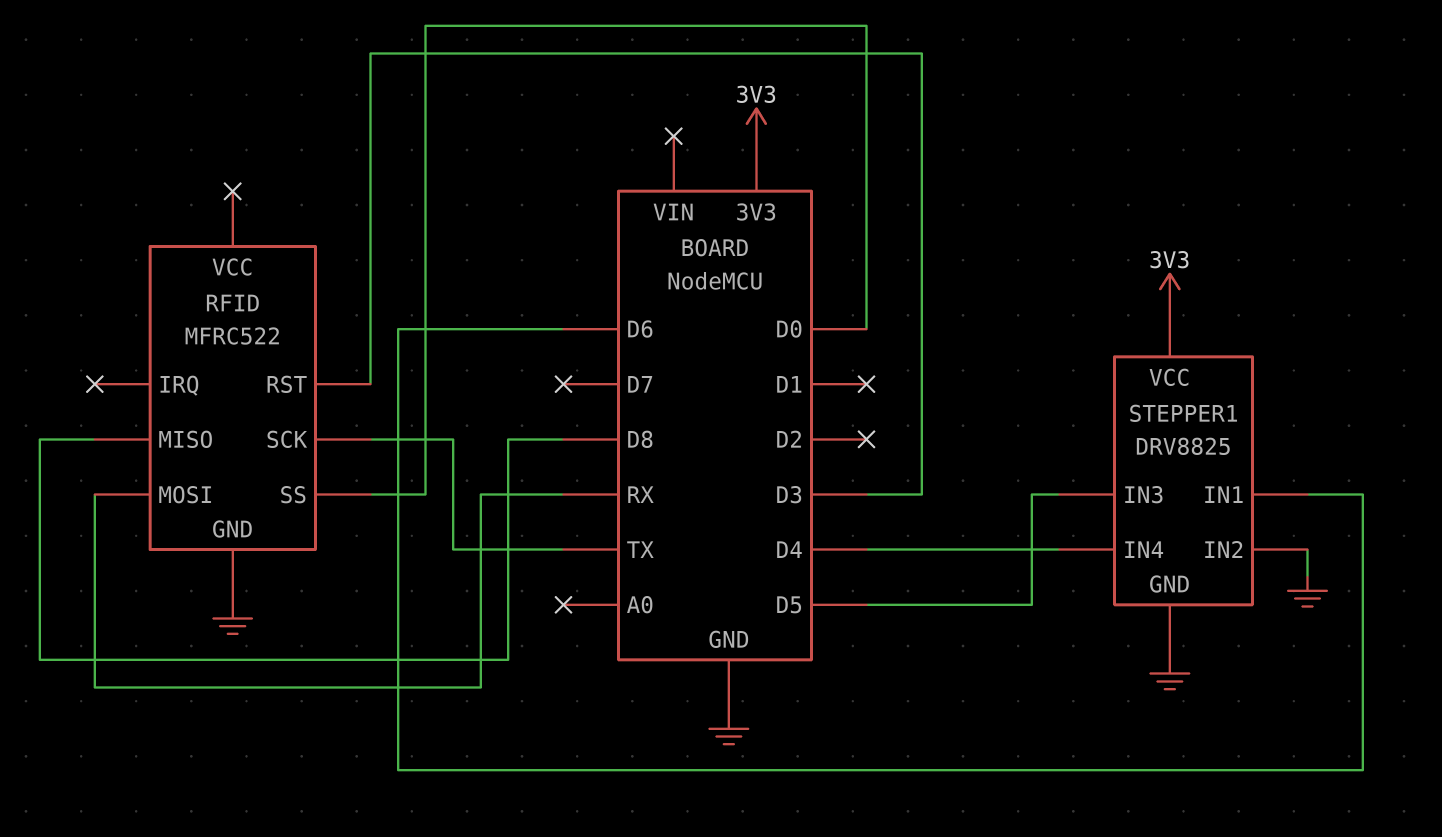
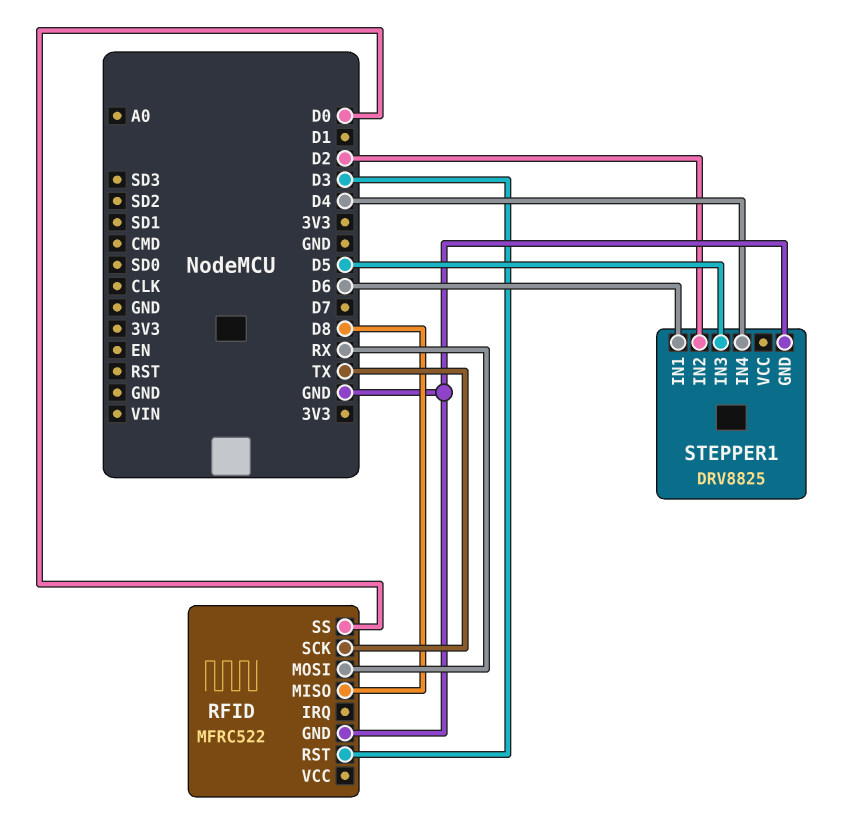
STEPPER1 pin IN2: GND -> D2
STEPPER1 pin VCC: 3V3 -> none

